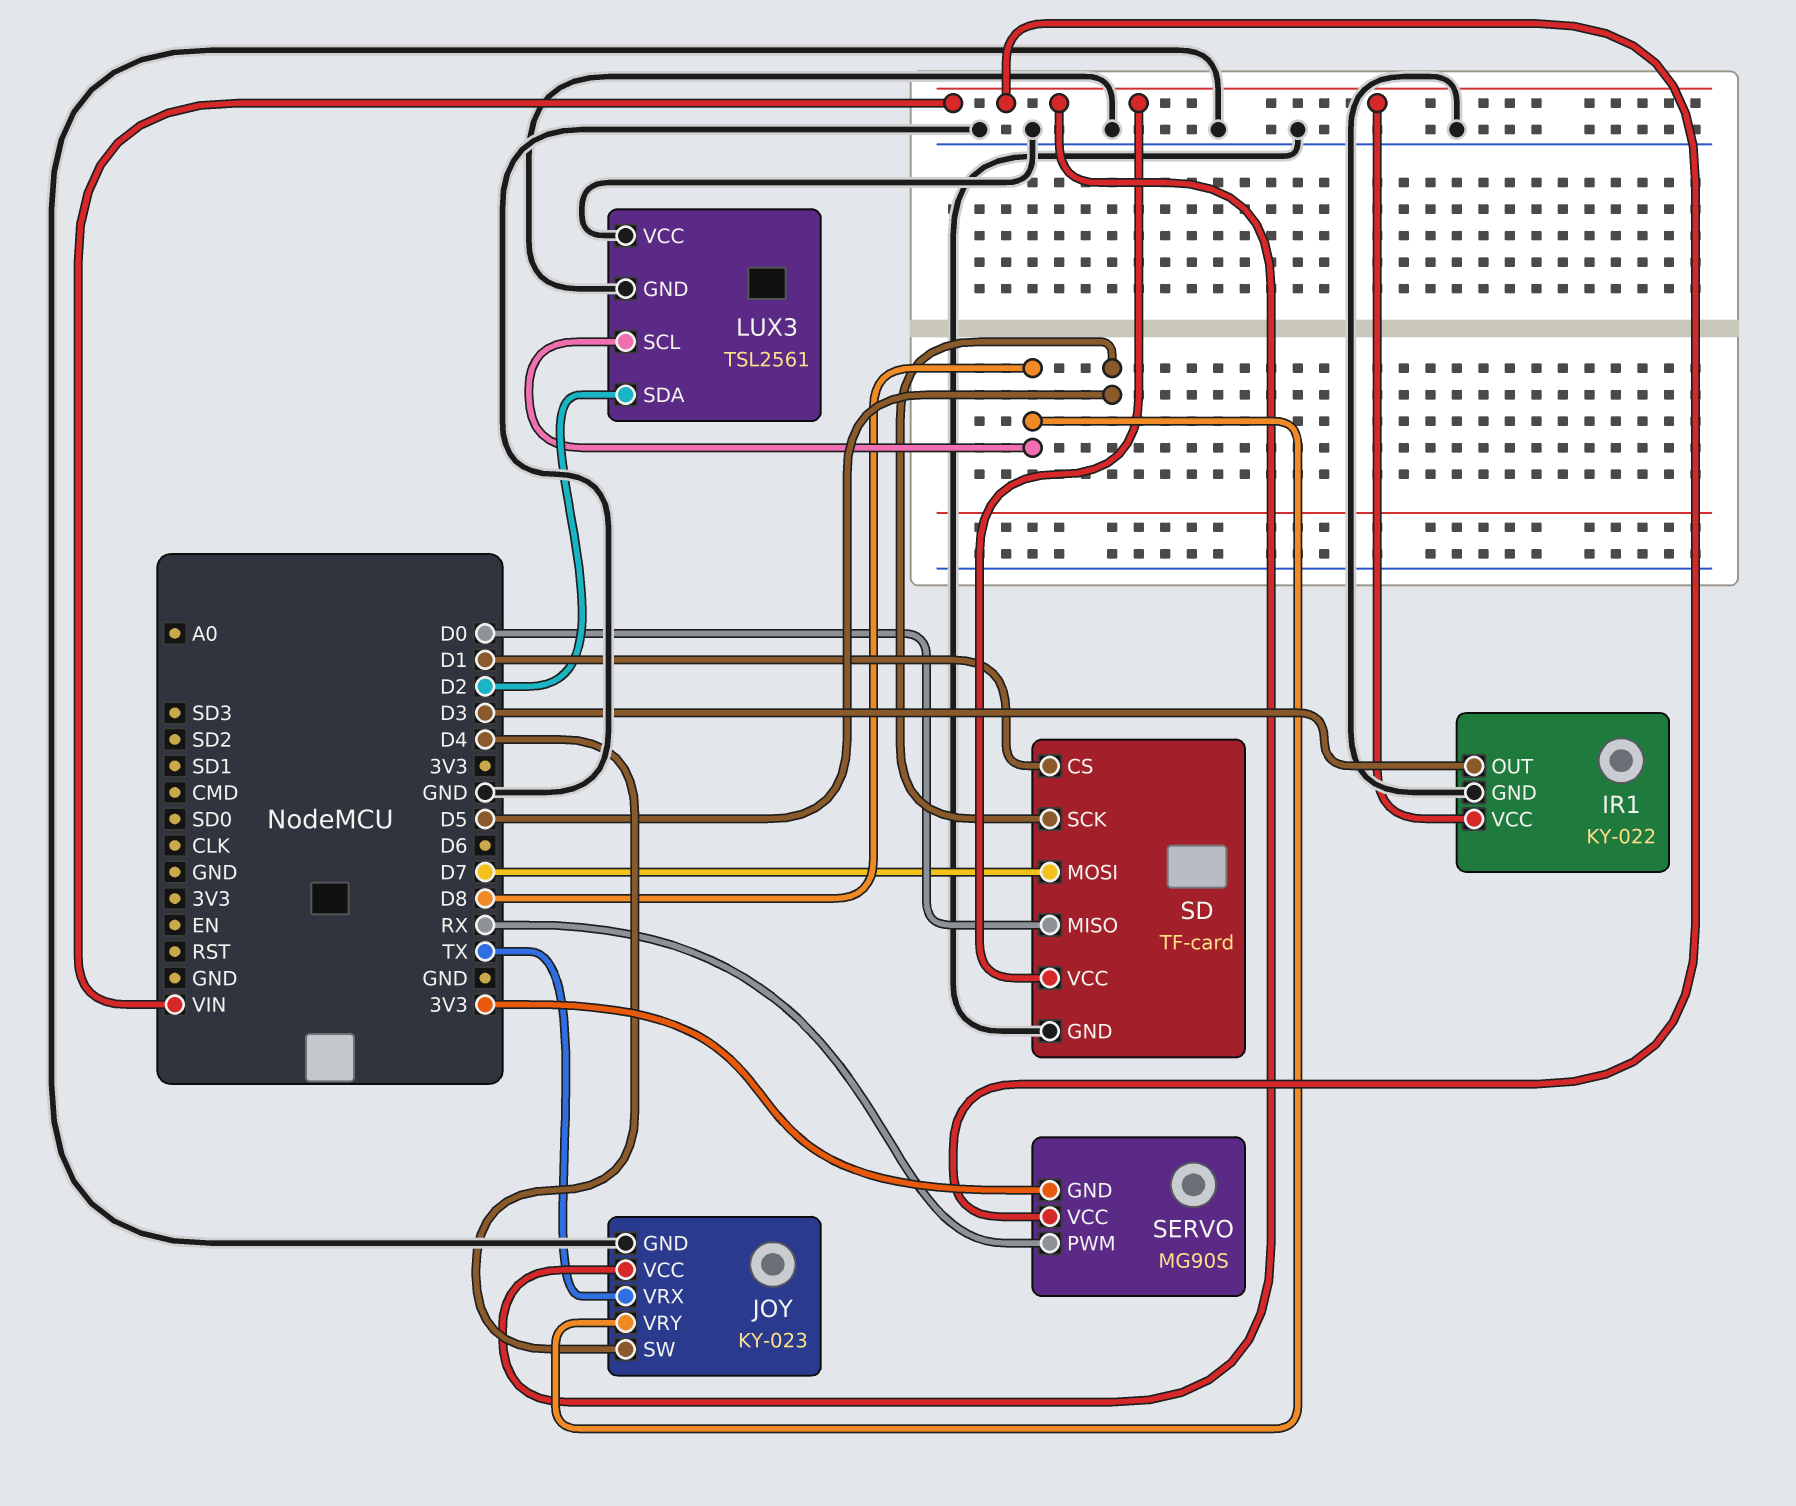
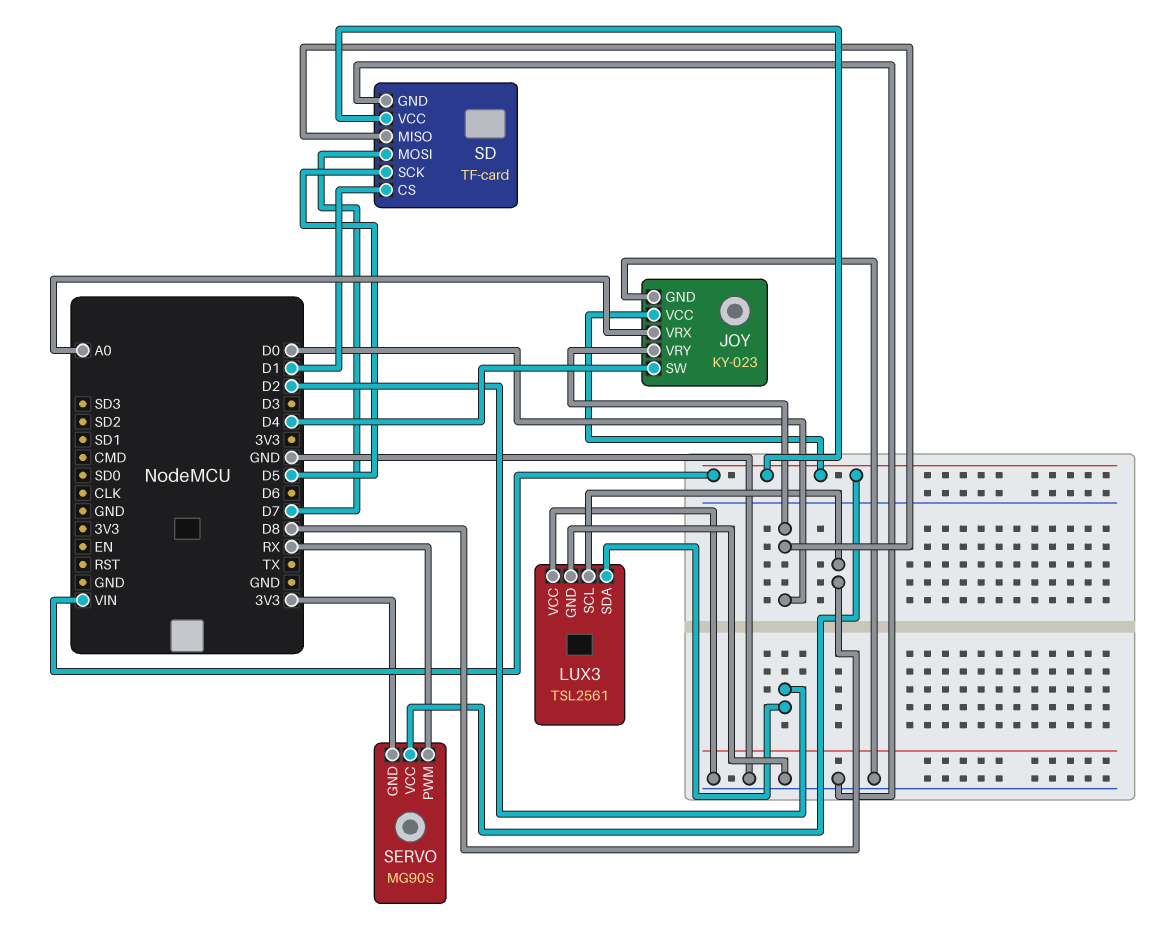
IR1: KY-022 -> none
IR1 pin GND: GND -> none
IR1 pin OUT: D3 -> none
IR1 pin VCC: VIN -> none
JOY pin VRX: TX -> A0
JOY pin VRY: D8 -> D0

